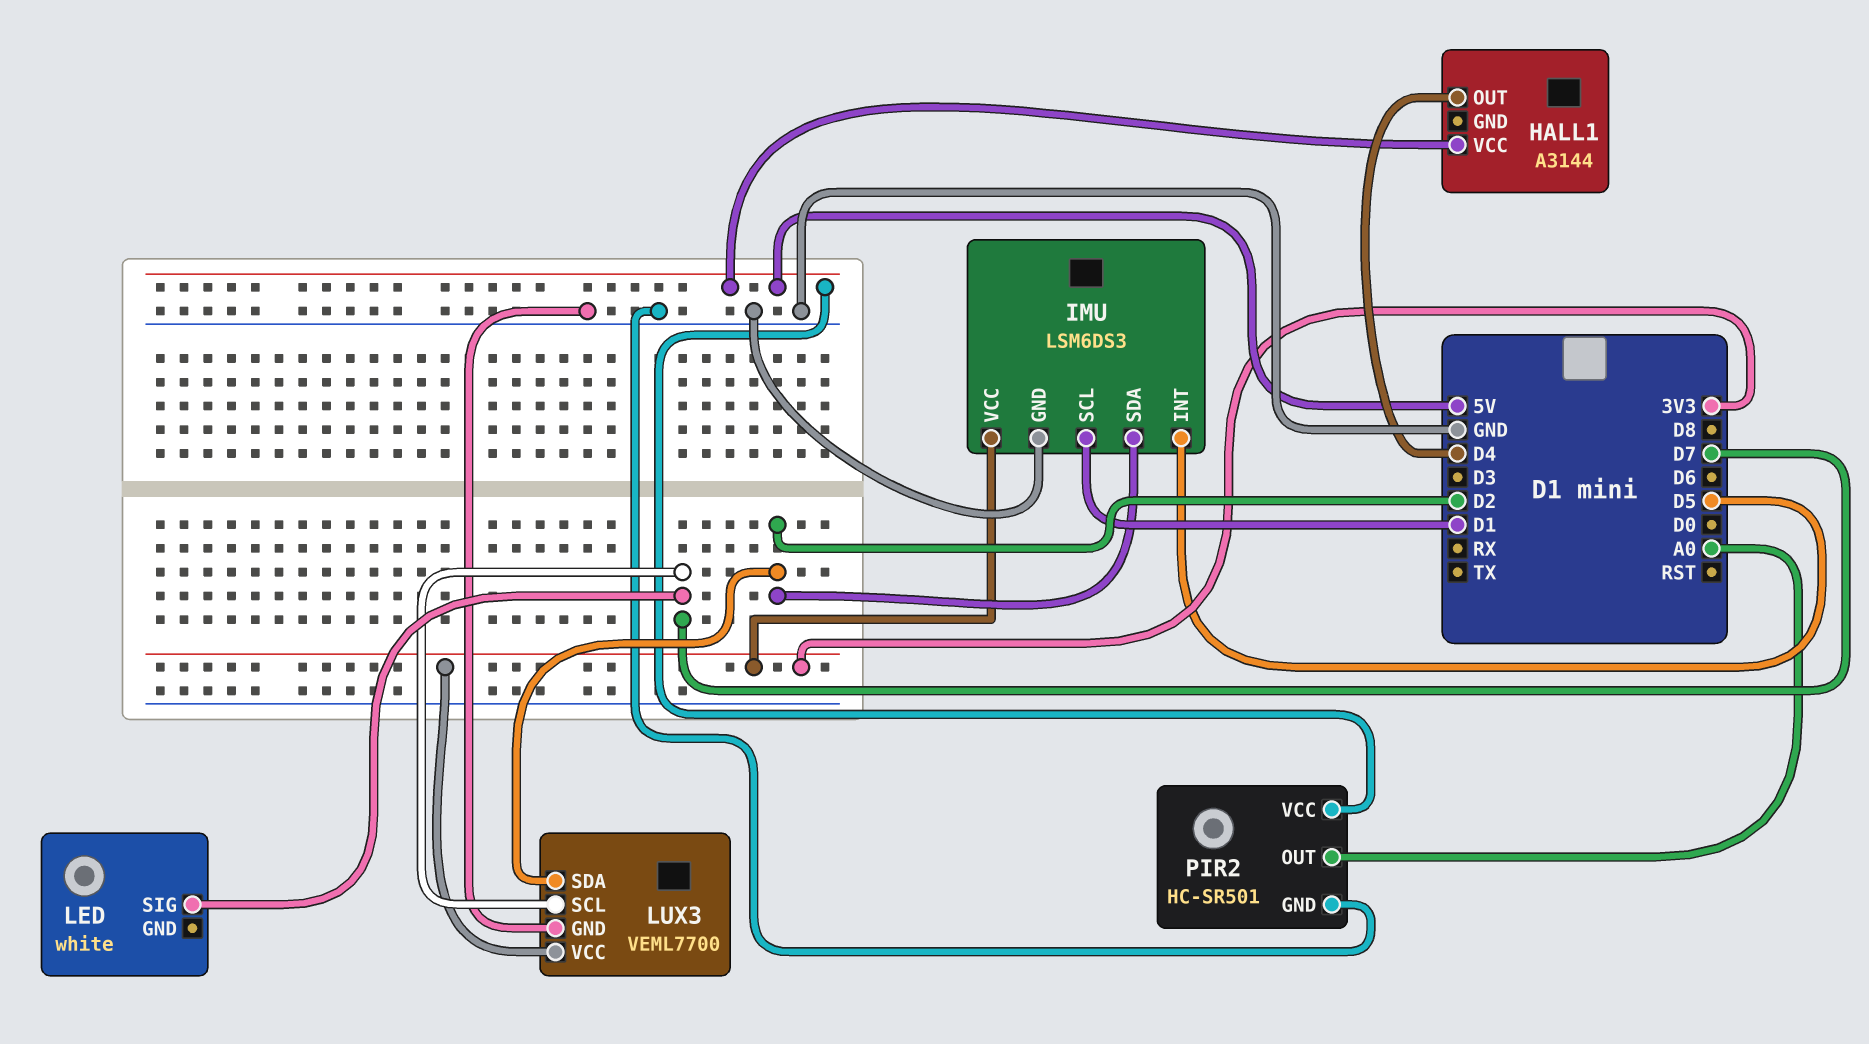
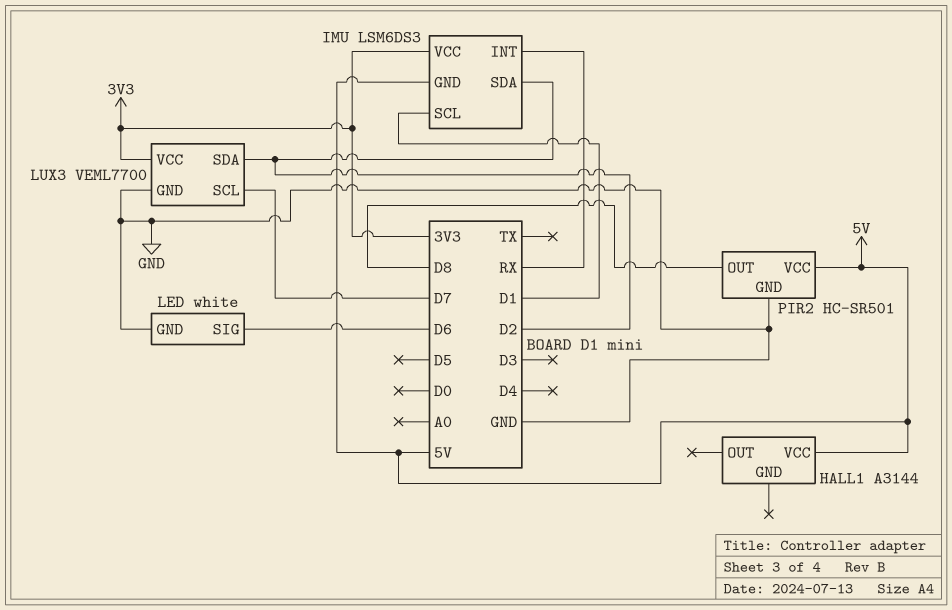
HALL1 pin OUT: D4 -> none
IMU pin GND: GND -> 5V
IMU pin INT: D5 -> RX
LED pin GND: none -> GND
LED pin SIG: D7 -> D6
PIR2 pin OUT: A0 -> D8

